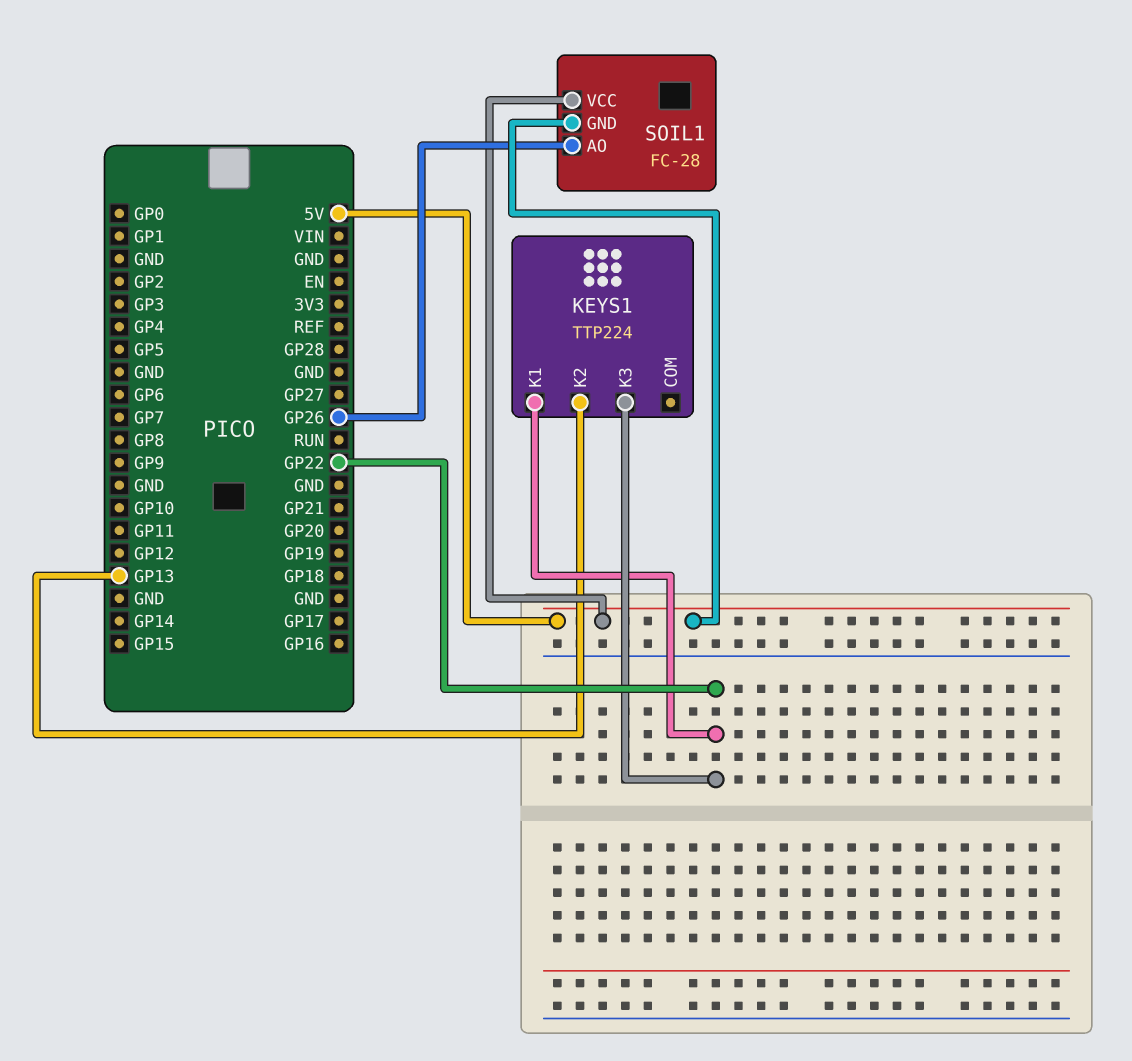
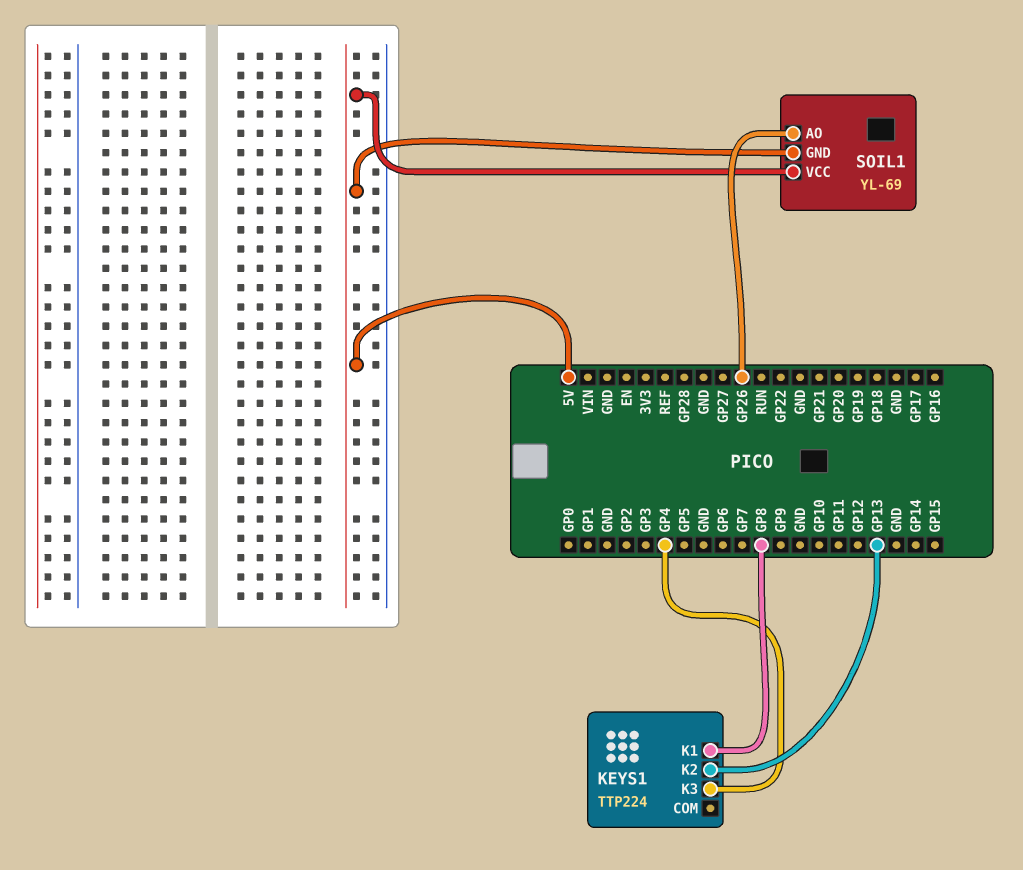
KEYS1 pin K1: GP22 -> GP8
KEYS1 pin K3: GP22 -> GP4
SOIL1: FC-28 -> YL-69

